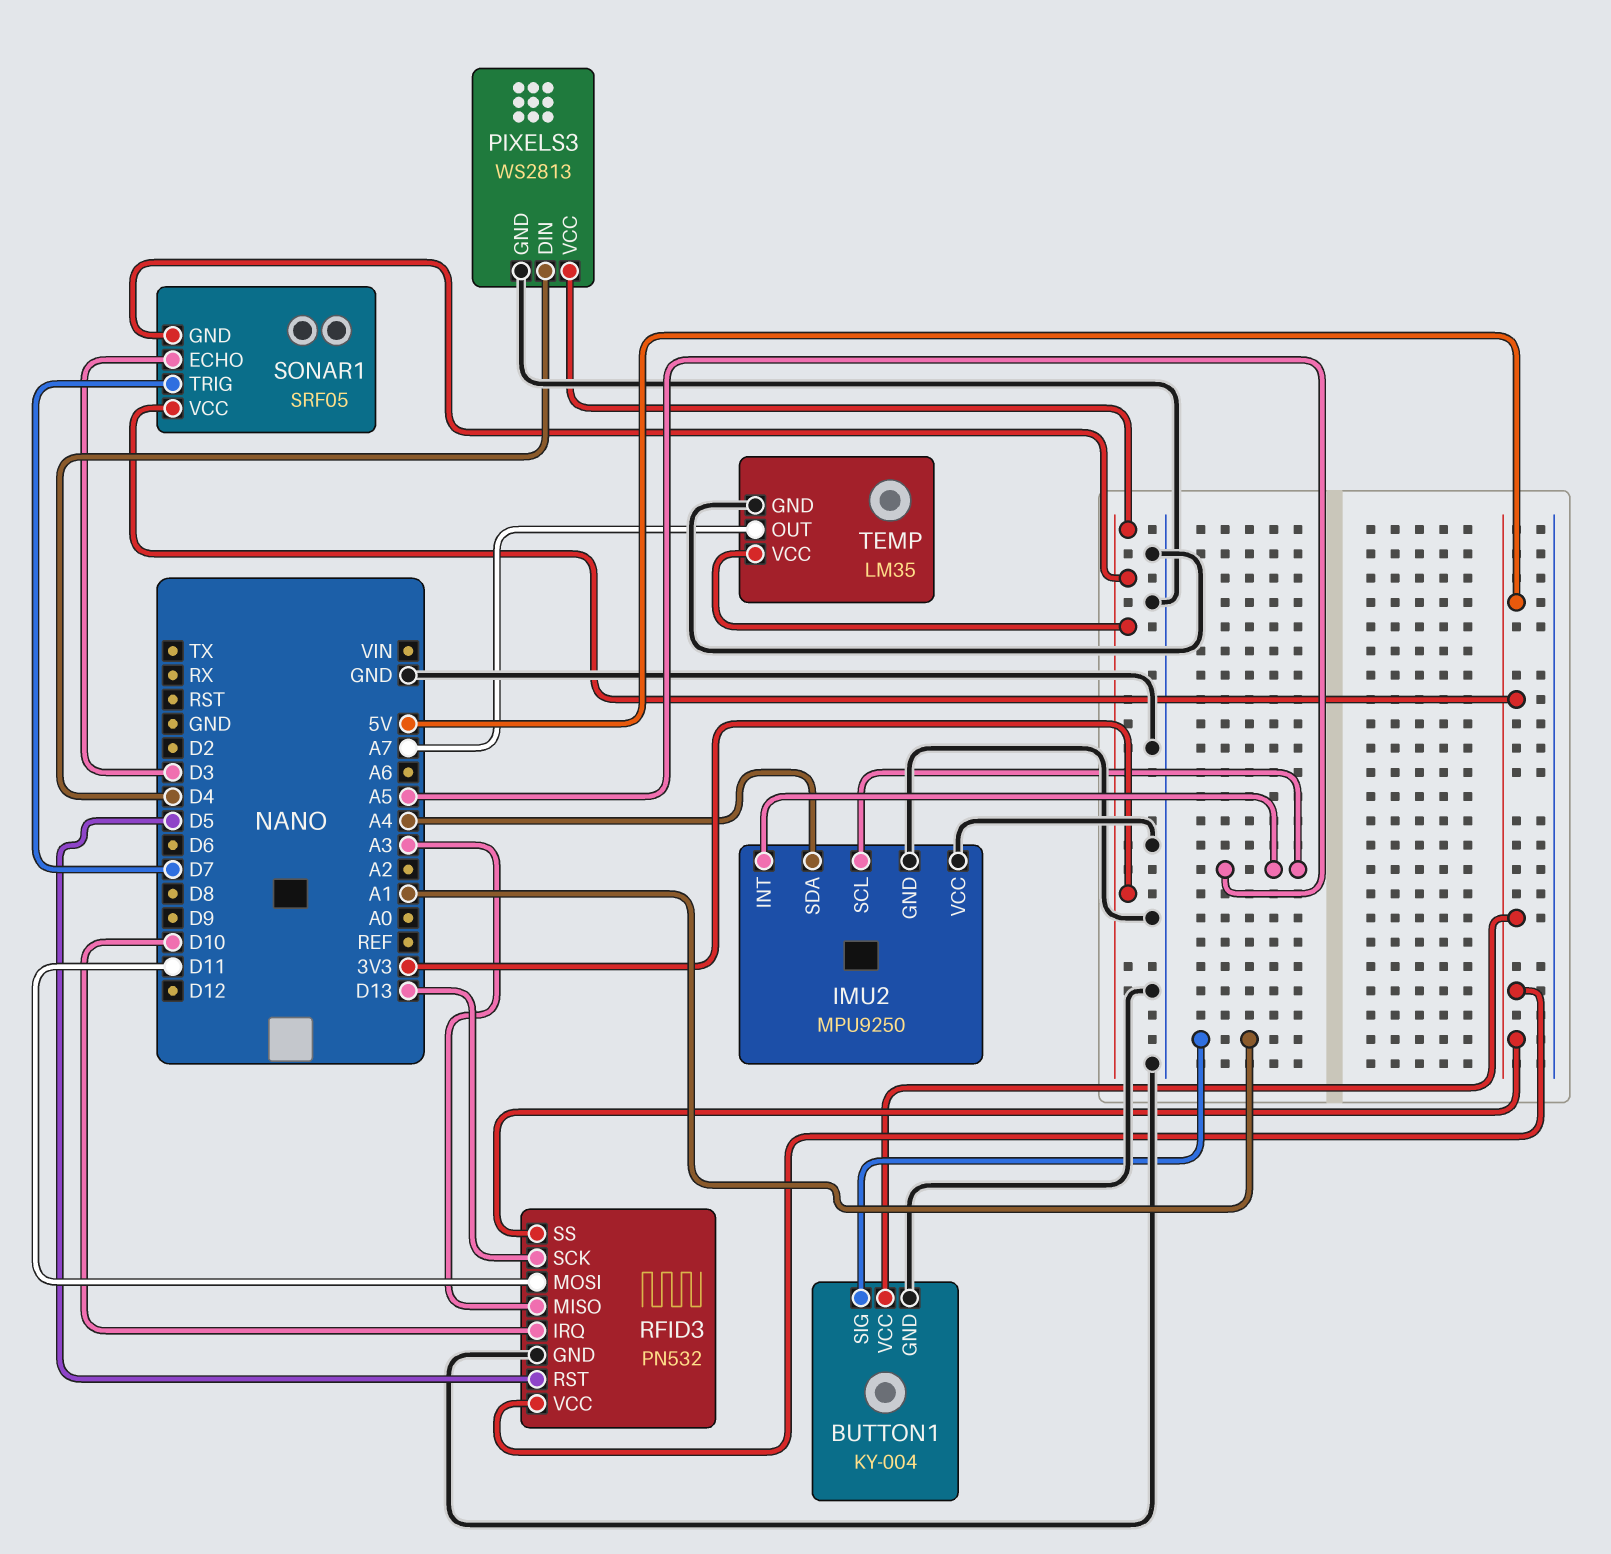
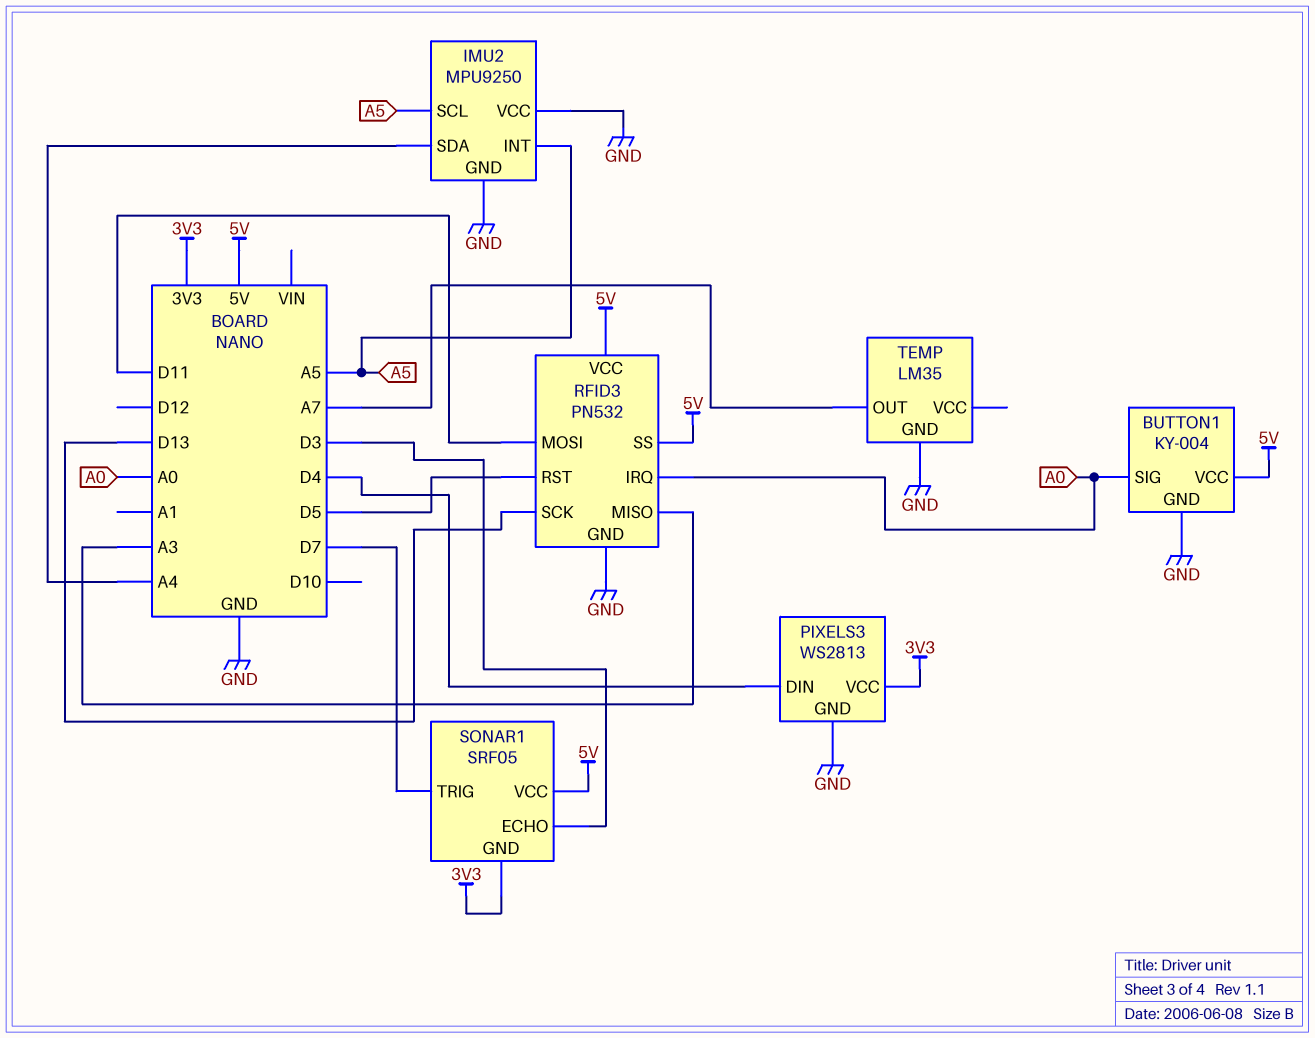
BUTTON1 pin SIG: A1 -> A0
RFID3 pin IRQ: D10 -> A0
TEMP pin VCC: 3V3 -> none

